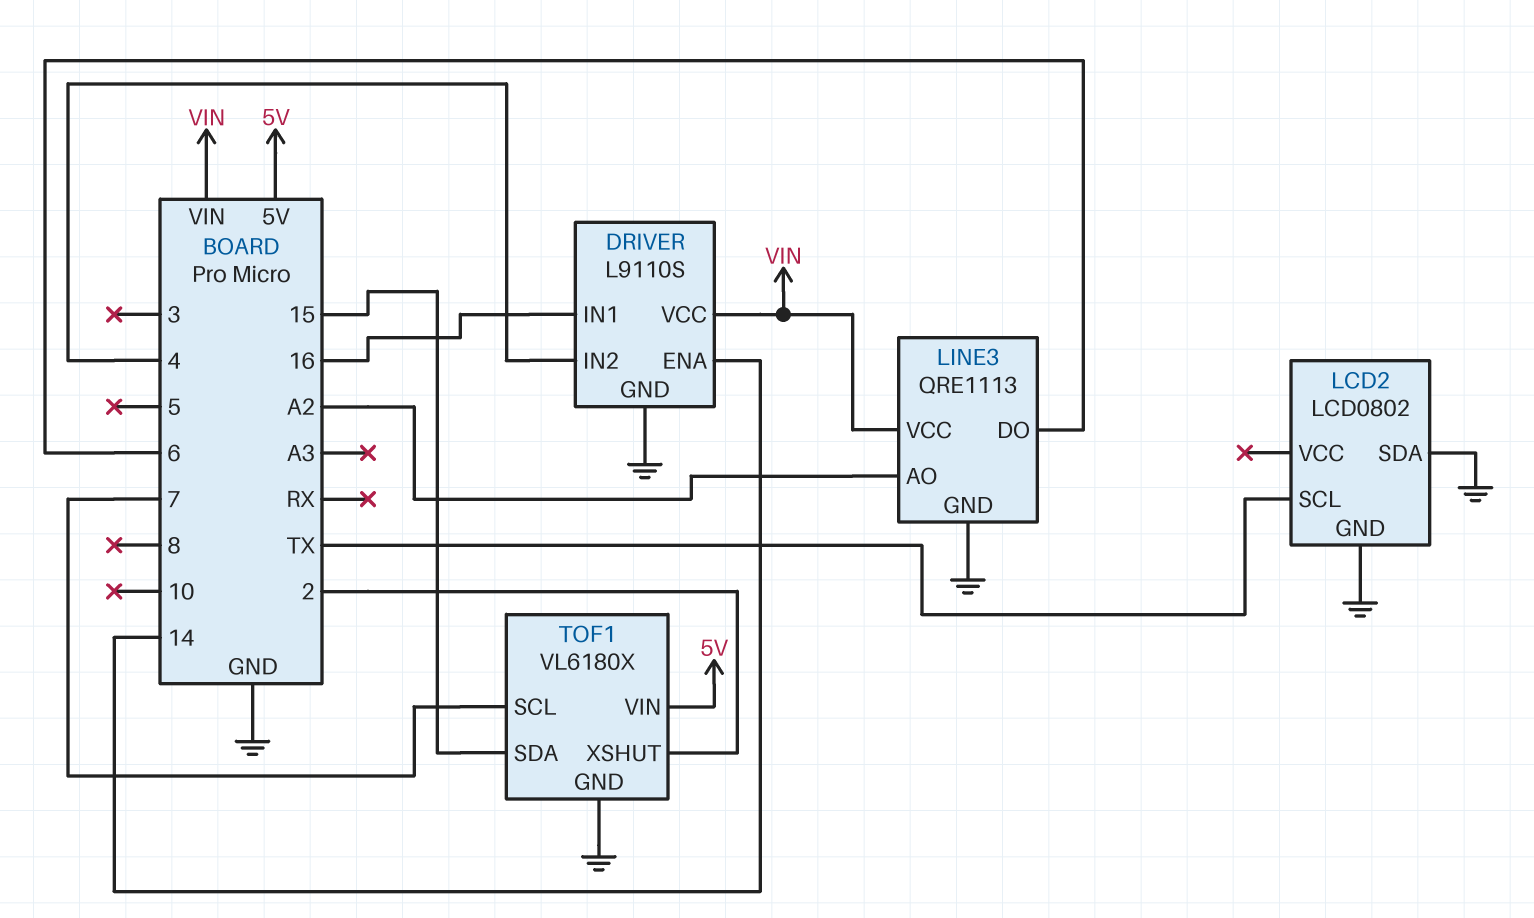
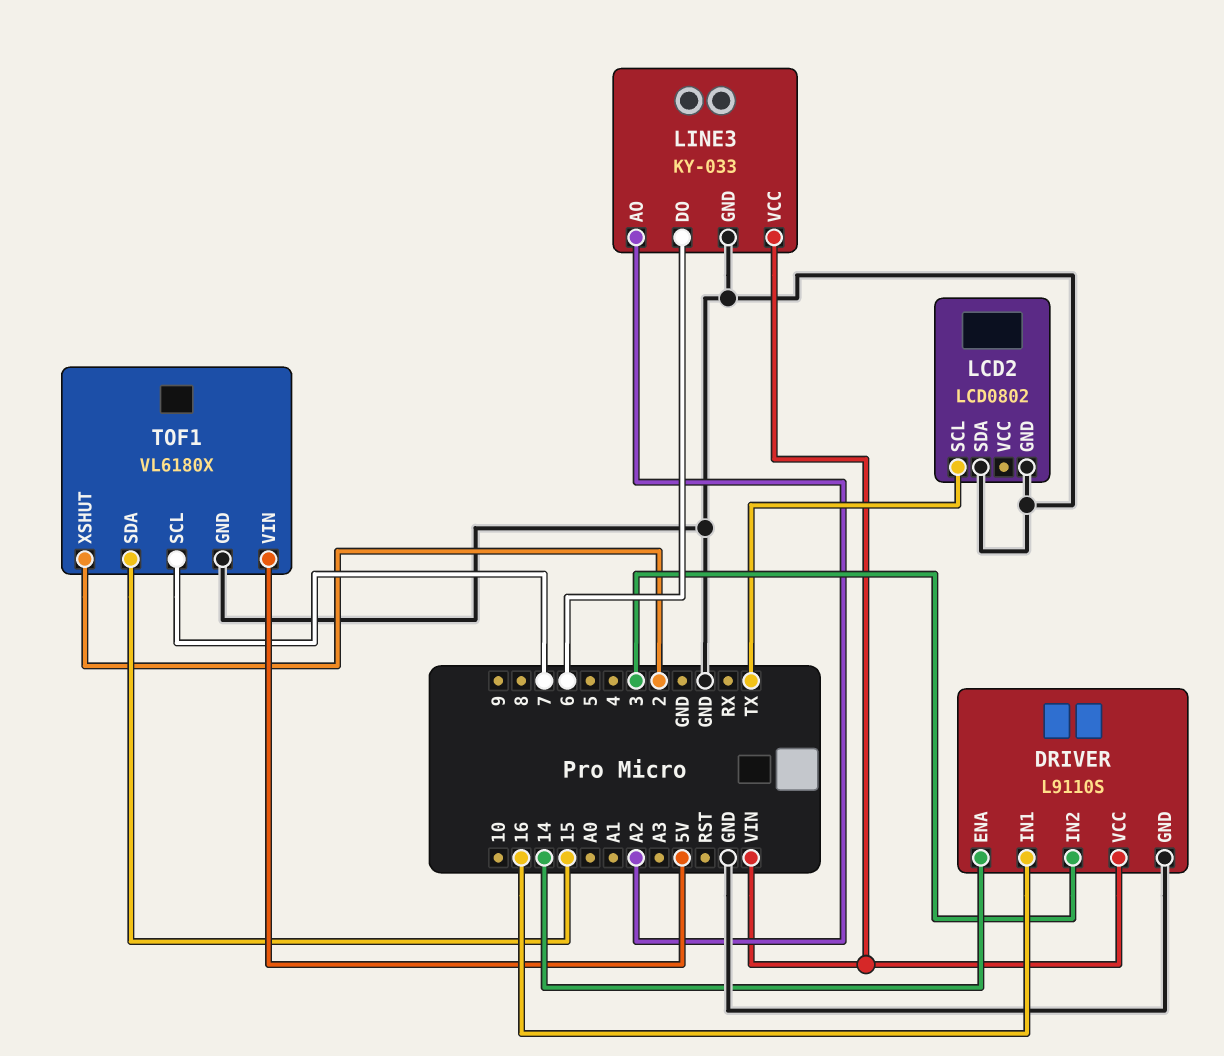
DRIVER pin IN2: 4 -> 3
LINE3: QRE1113 -> KY-033

